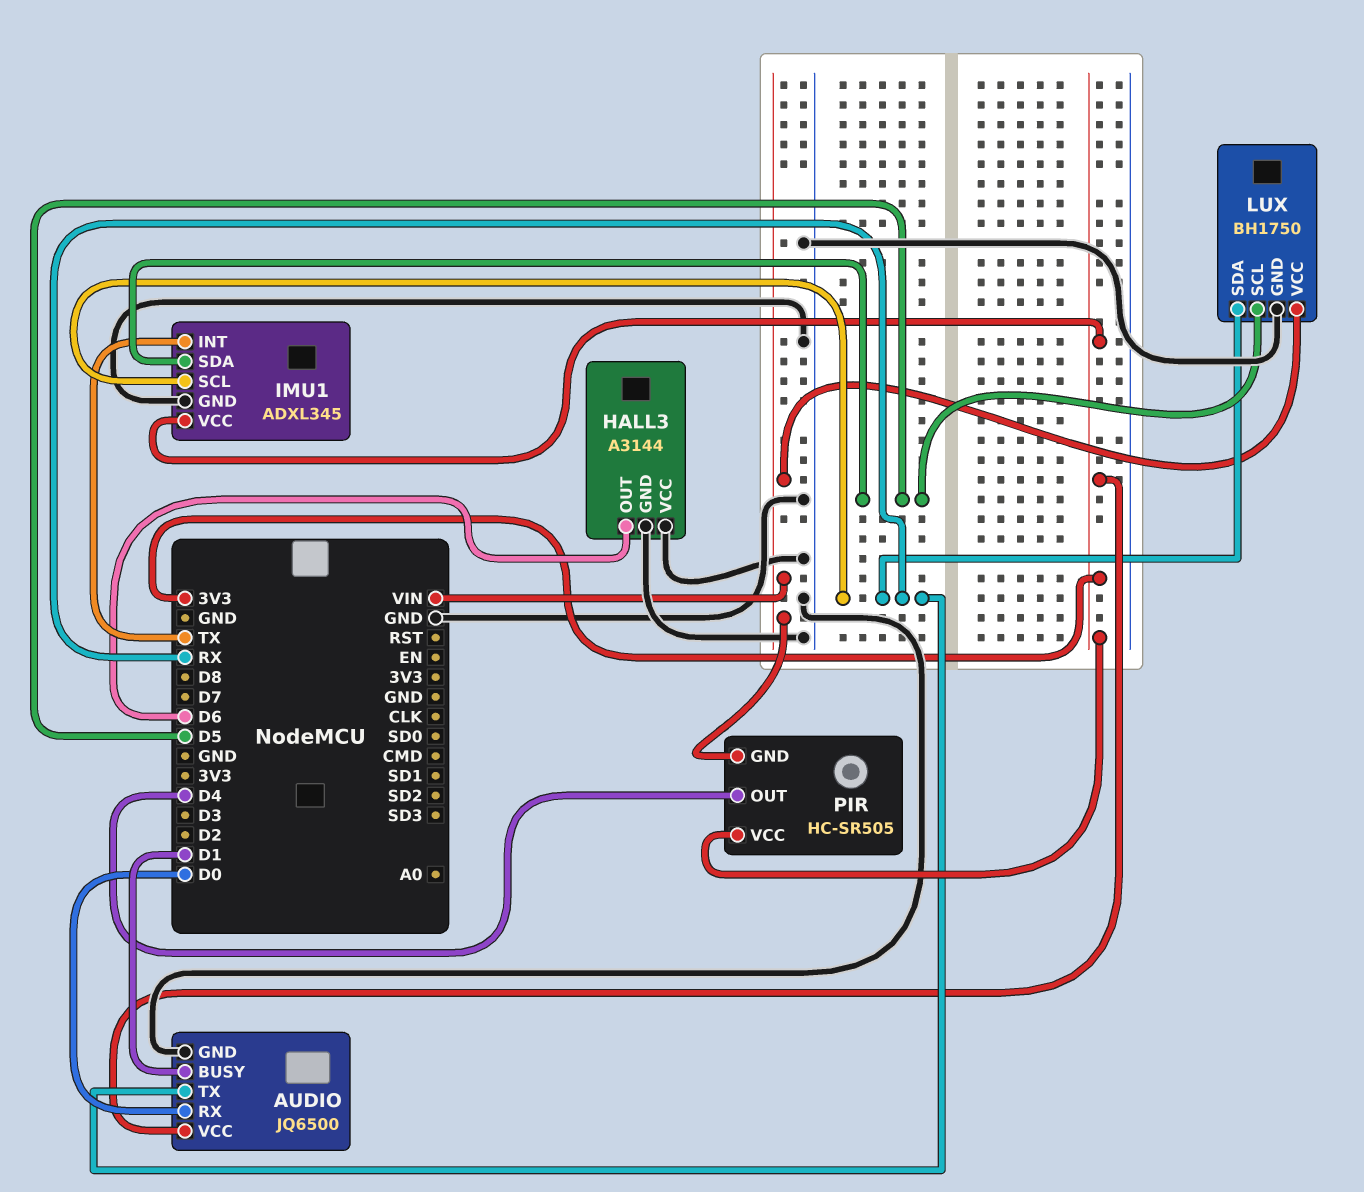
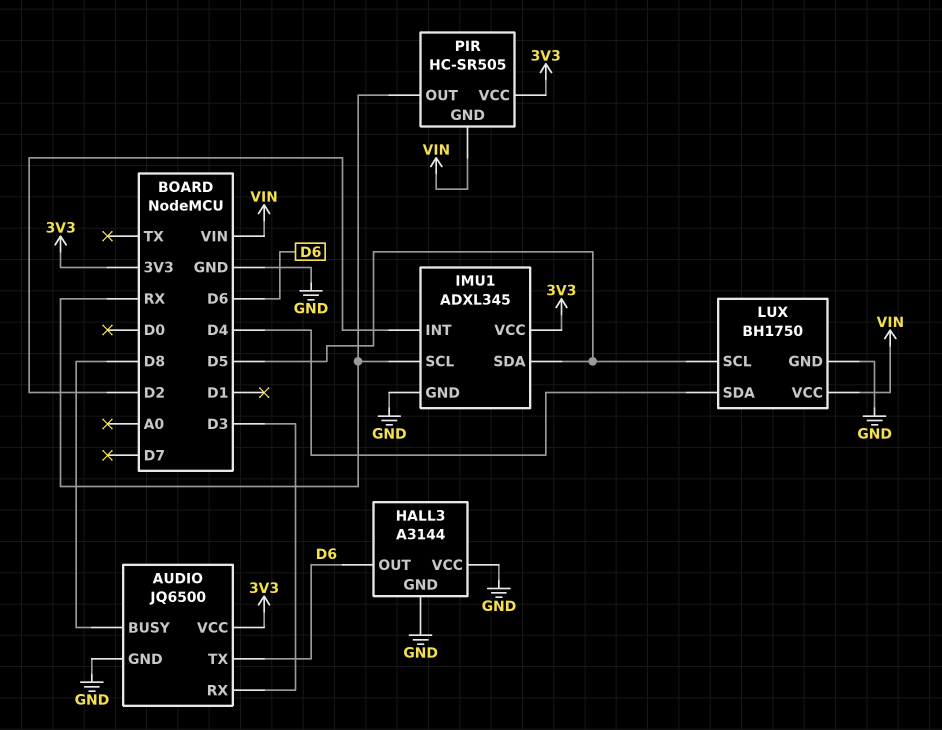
AUDIO pin BUSY: D1 -> D8
AUDIO pin RX: D0 -> D3
AUDIO pin TX: RX -> D6
IMU1 pin INT: TX -> D2
LUX pin SDA: RX -> D4
PIR pin OUT: D4 -> RX

